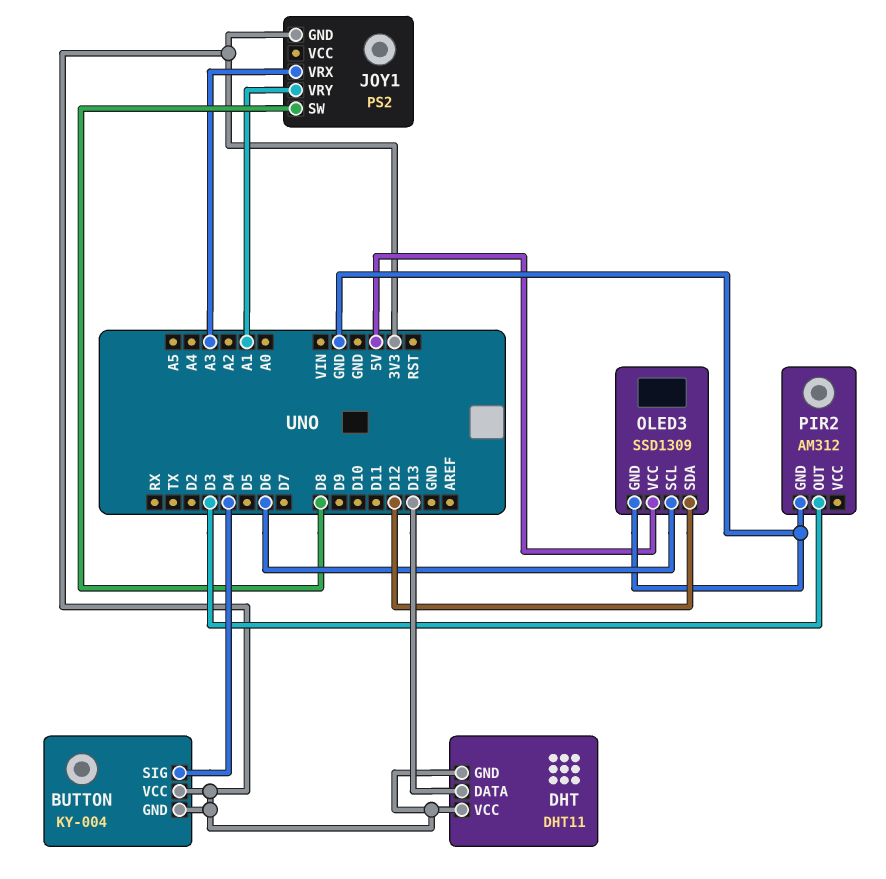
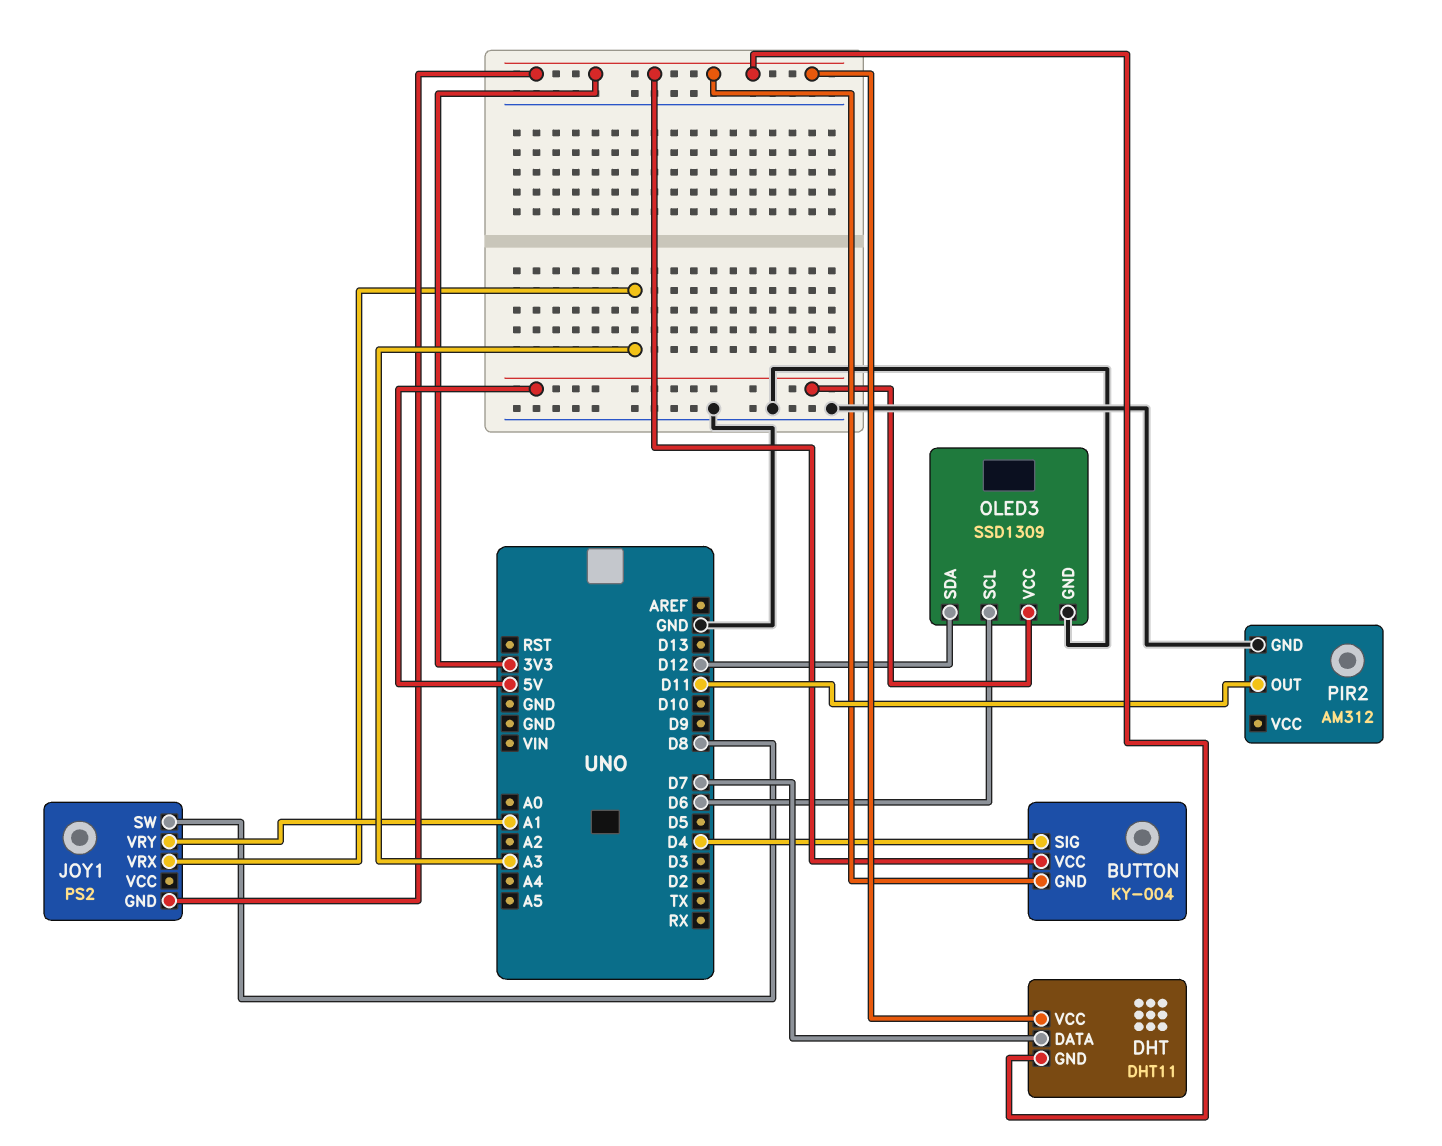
DHT pin DATA: D13 -> D7
PIR2 pin OUT: D3 -> D11

